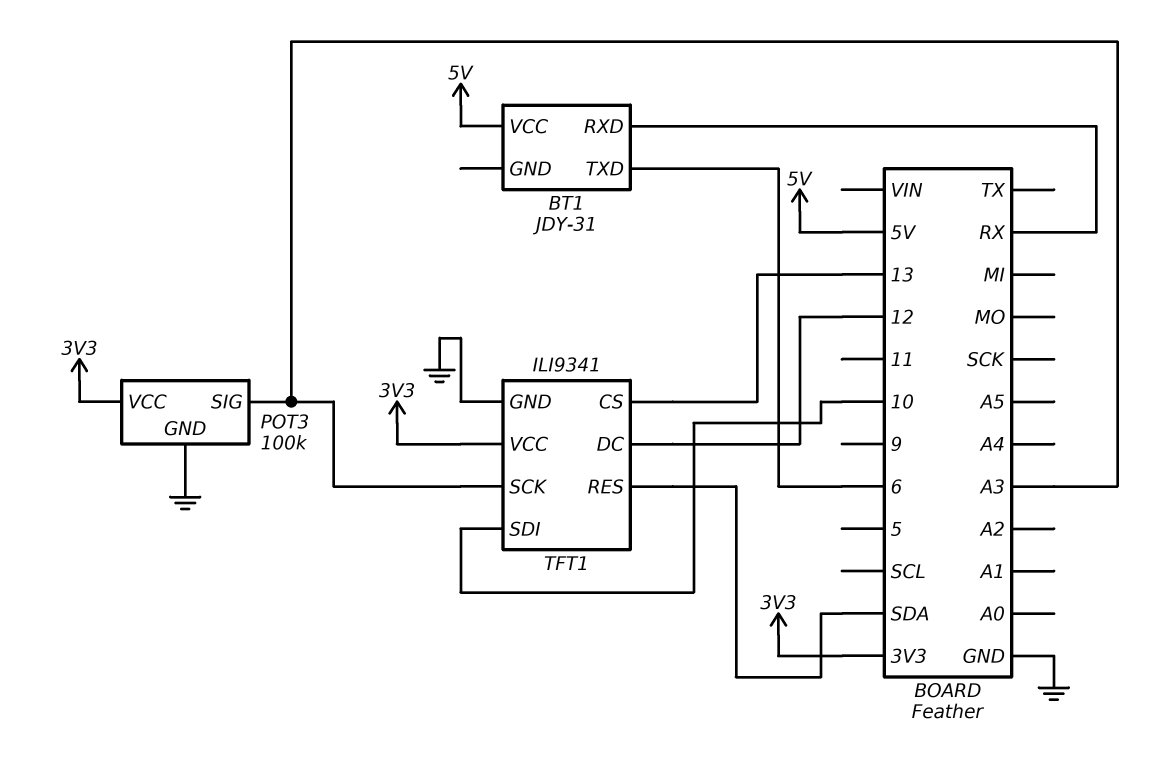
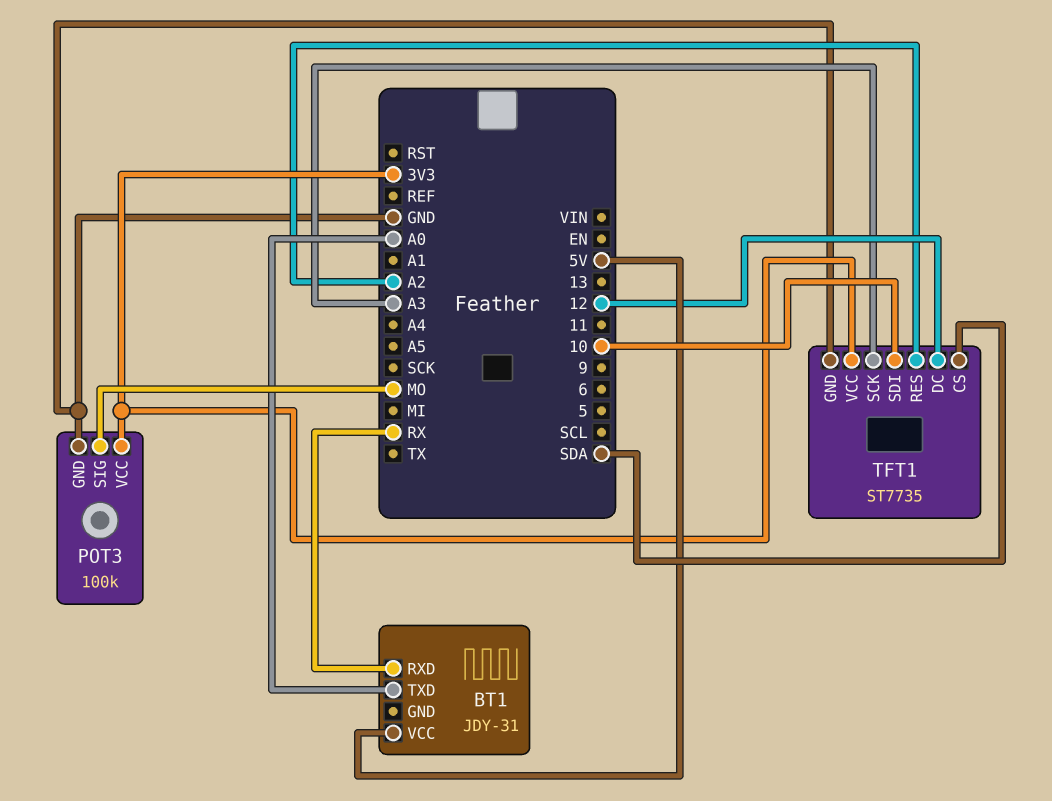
BT1 pin TXD: 6 -> A0
POT3 pin SIG: A3 -> MO
TFT1: ILI9341 -> ST7735
TFT1 pin CS: 13 -> SDA
TFT1 pin RES: SDA -> A2

